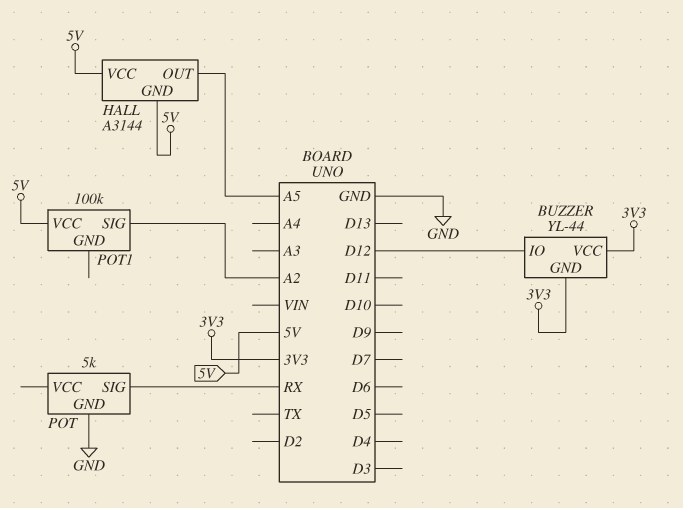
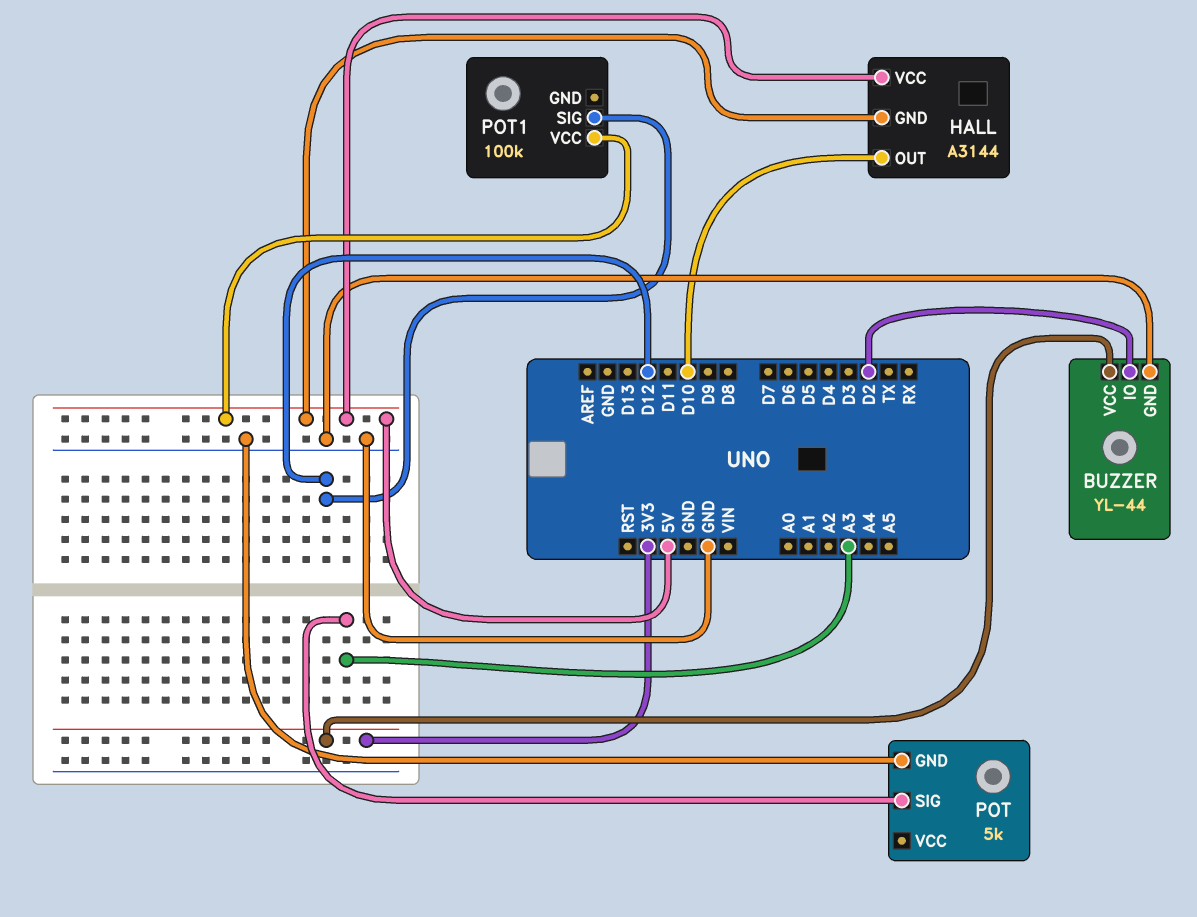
BUZZER pin GND: 3V3 -> GND
BUZZER pin IO: D12 -> D2
HALL pin OUT: A5 -> D10
POT pin SIG: RX -> A3
POT1 pin SIG: A2 -> D12

